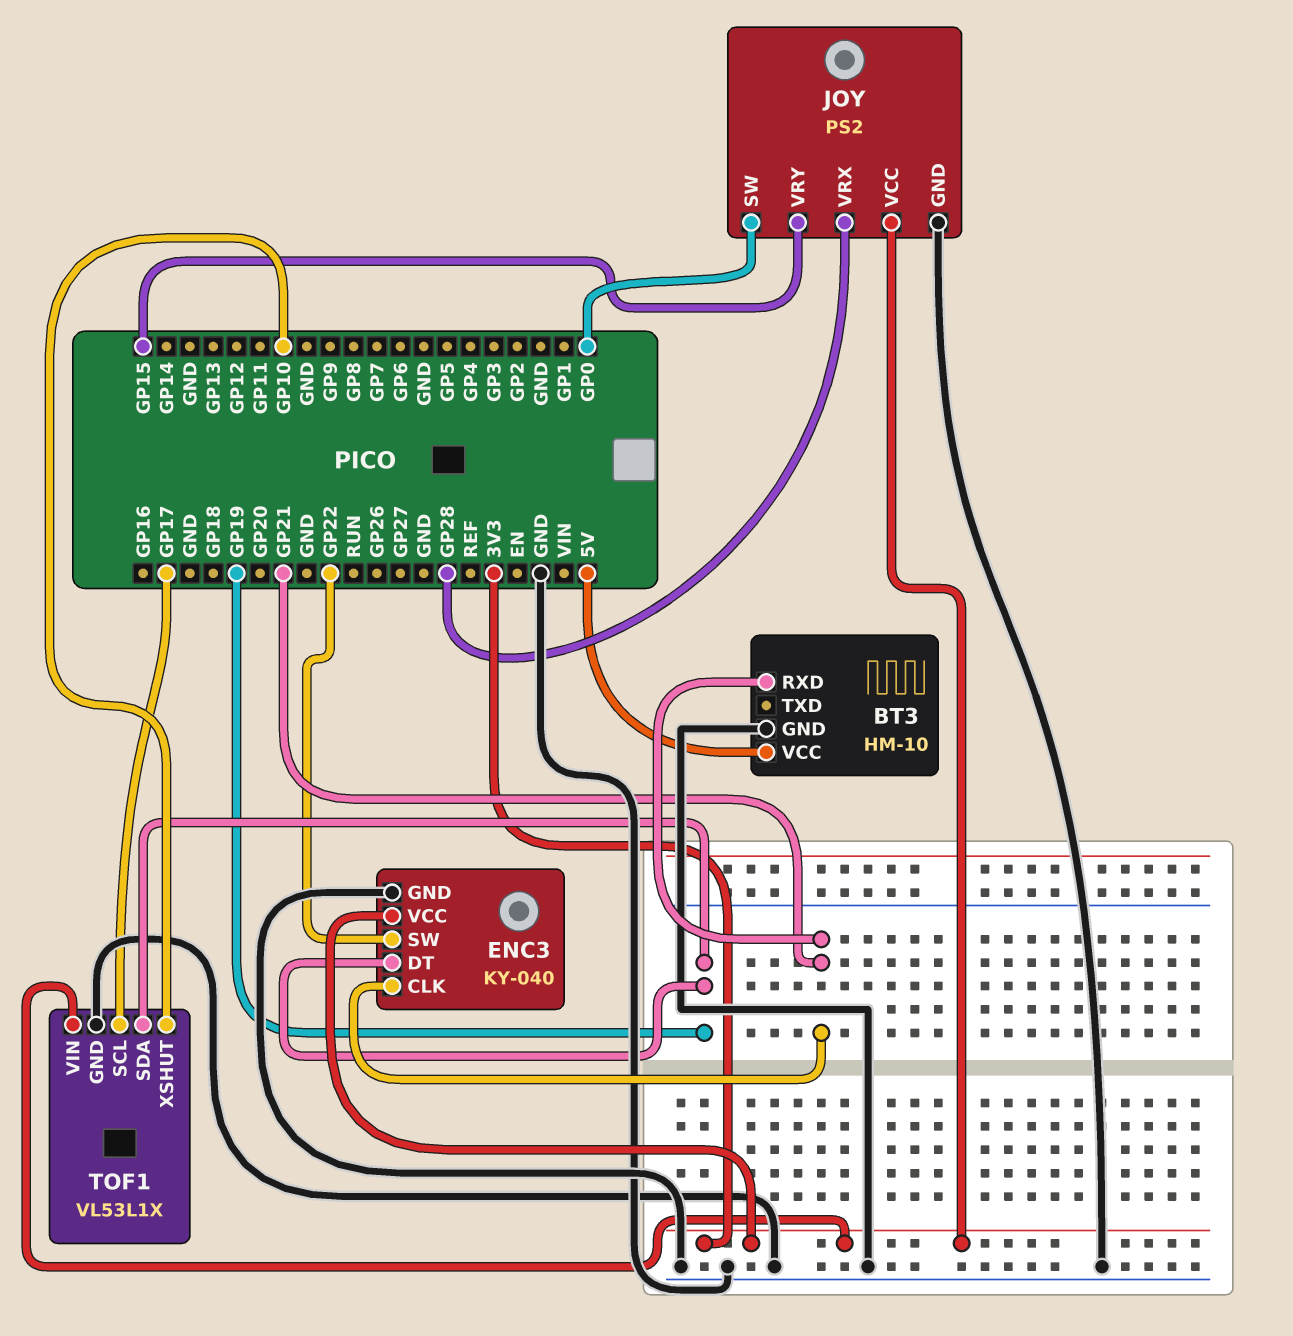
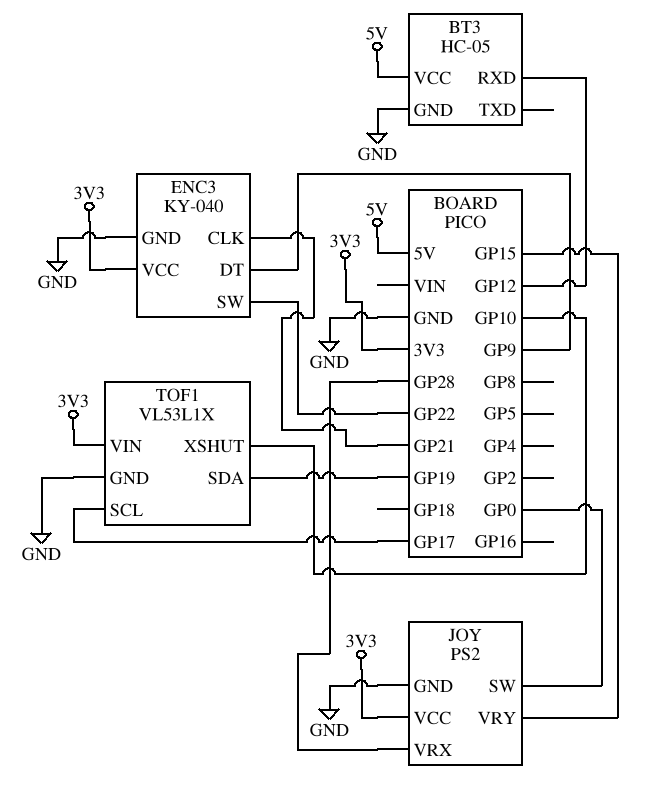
BT3: HM-10 -> HC-05
BT3 pin RXD: GP21 -> GP12
ENC3 pin DT: GP19 -> GP9

